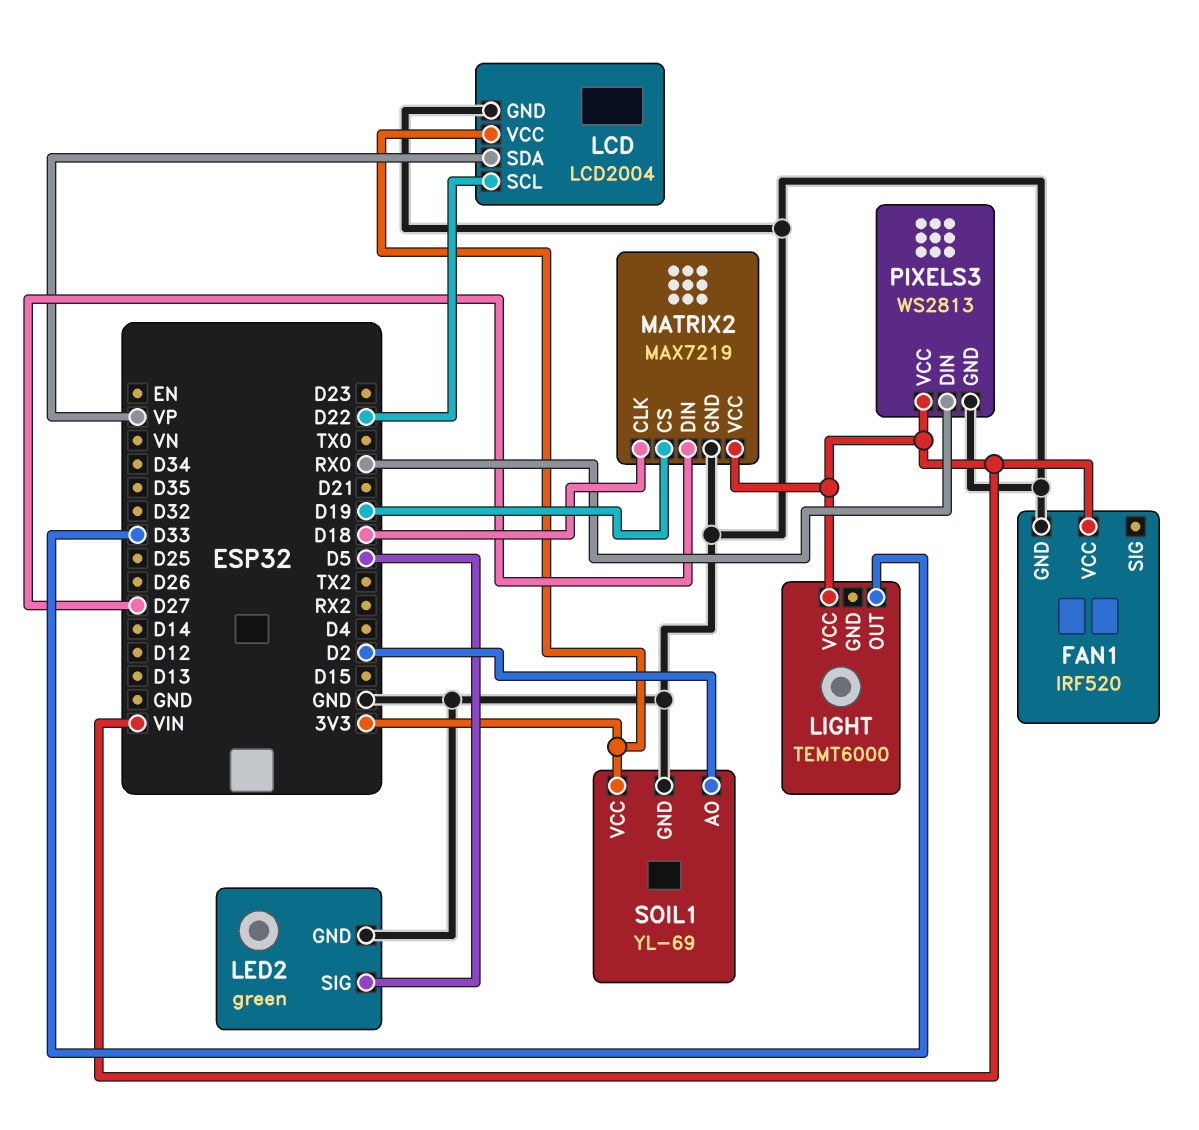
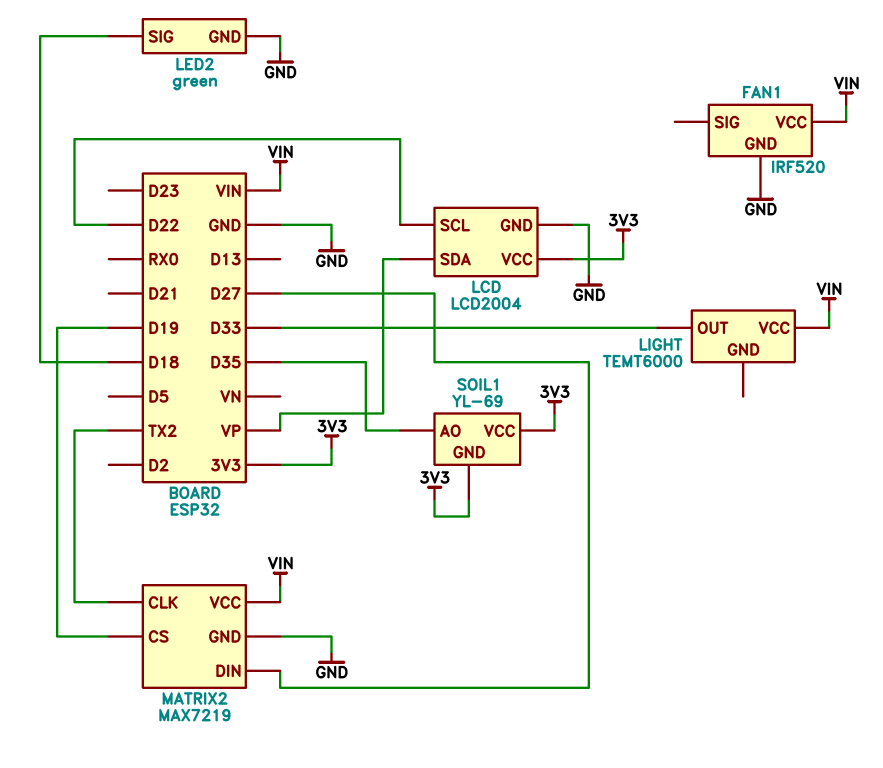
LED2 pin SIG: D5 -> D18
MATRIX2 pin CLK: D18 -> TX2
PIXELS3: WS2813 -> none
PIXELS3 pin DIN: RX0 -> none
PIXELS3 pin GND: GND -> none
PIXELS3 pin VCC: VIN -> none
SOIL1 pin AO: D2 -> D35
SOIL1 pin GND: GND -> 3V3

